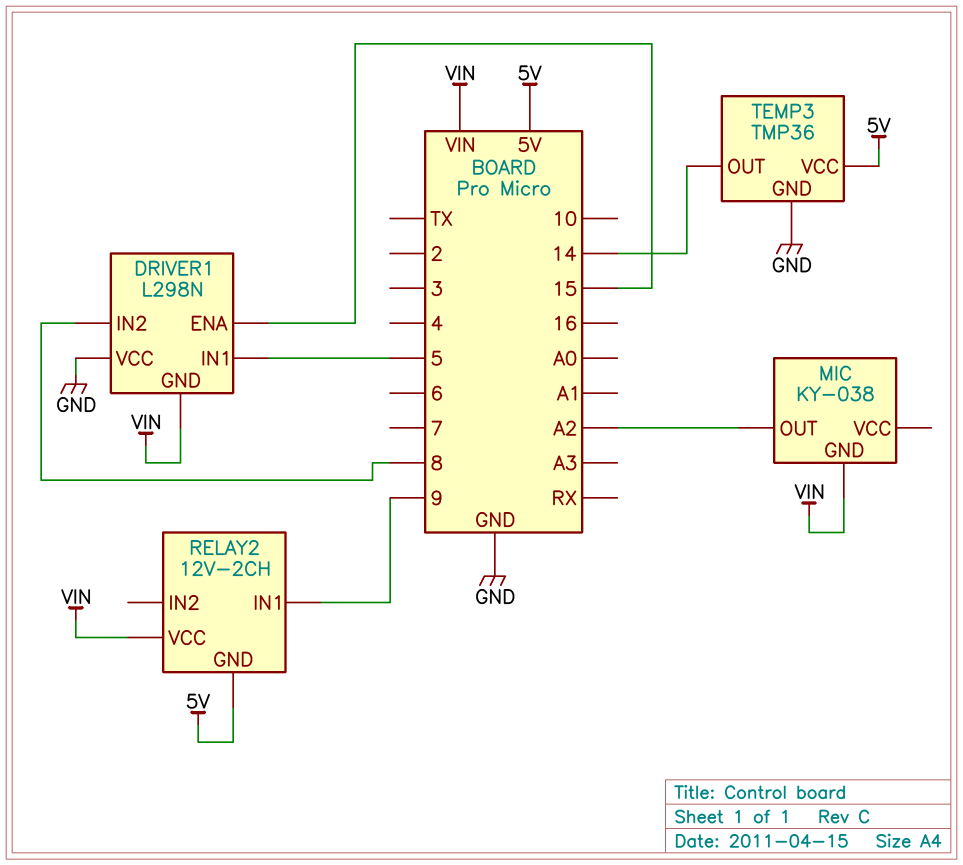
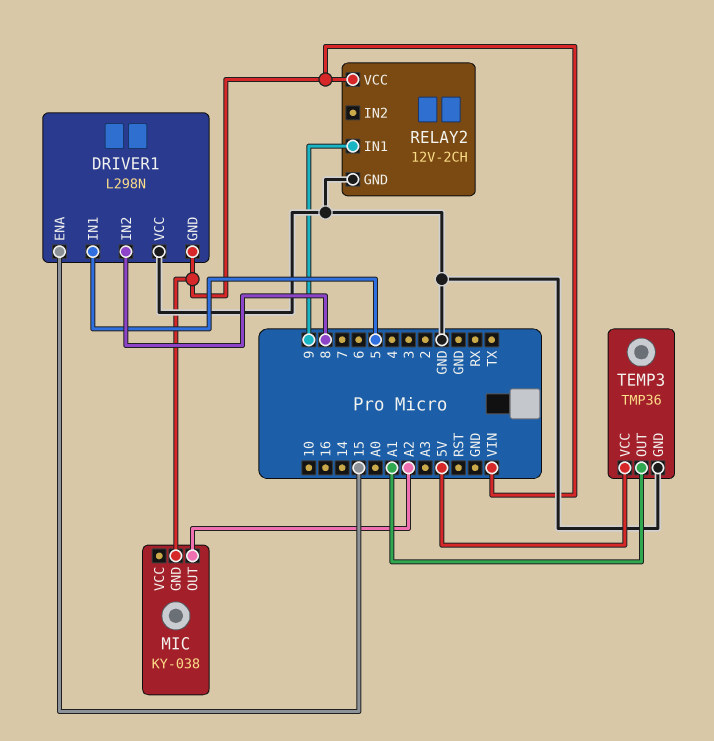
RELAY2 pin GND: 5V -> GND
TEMP3 pin OUT: 14 -> A1

